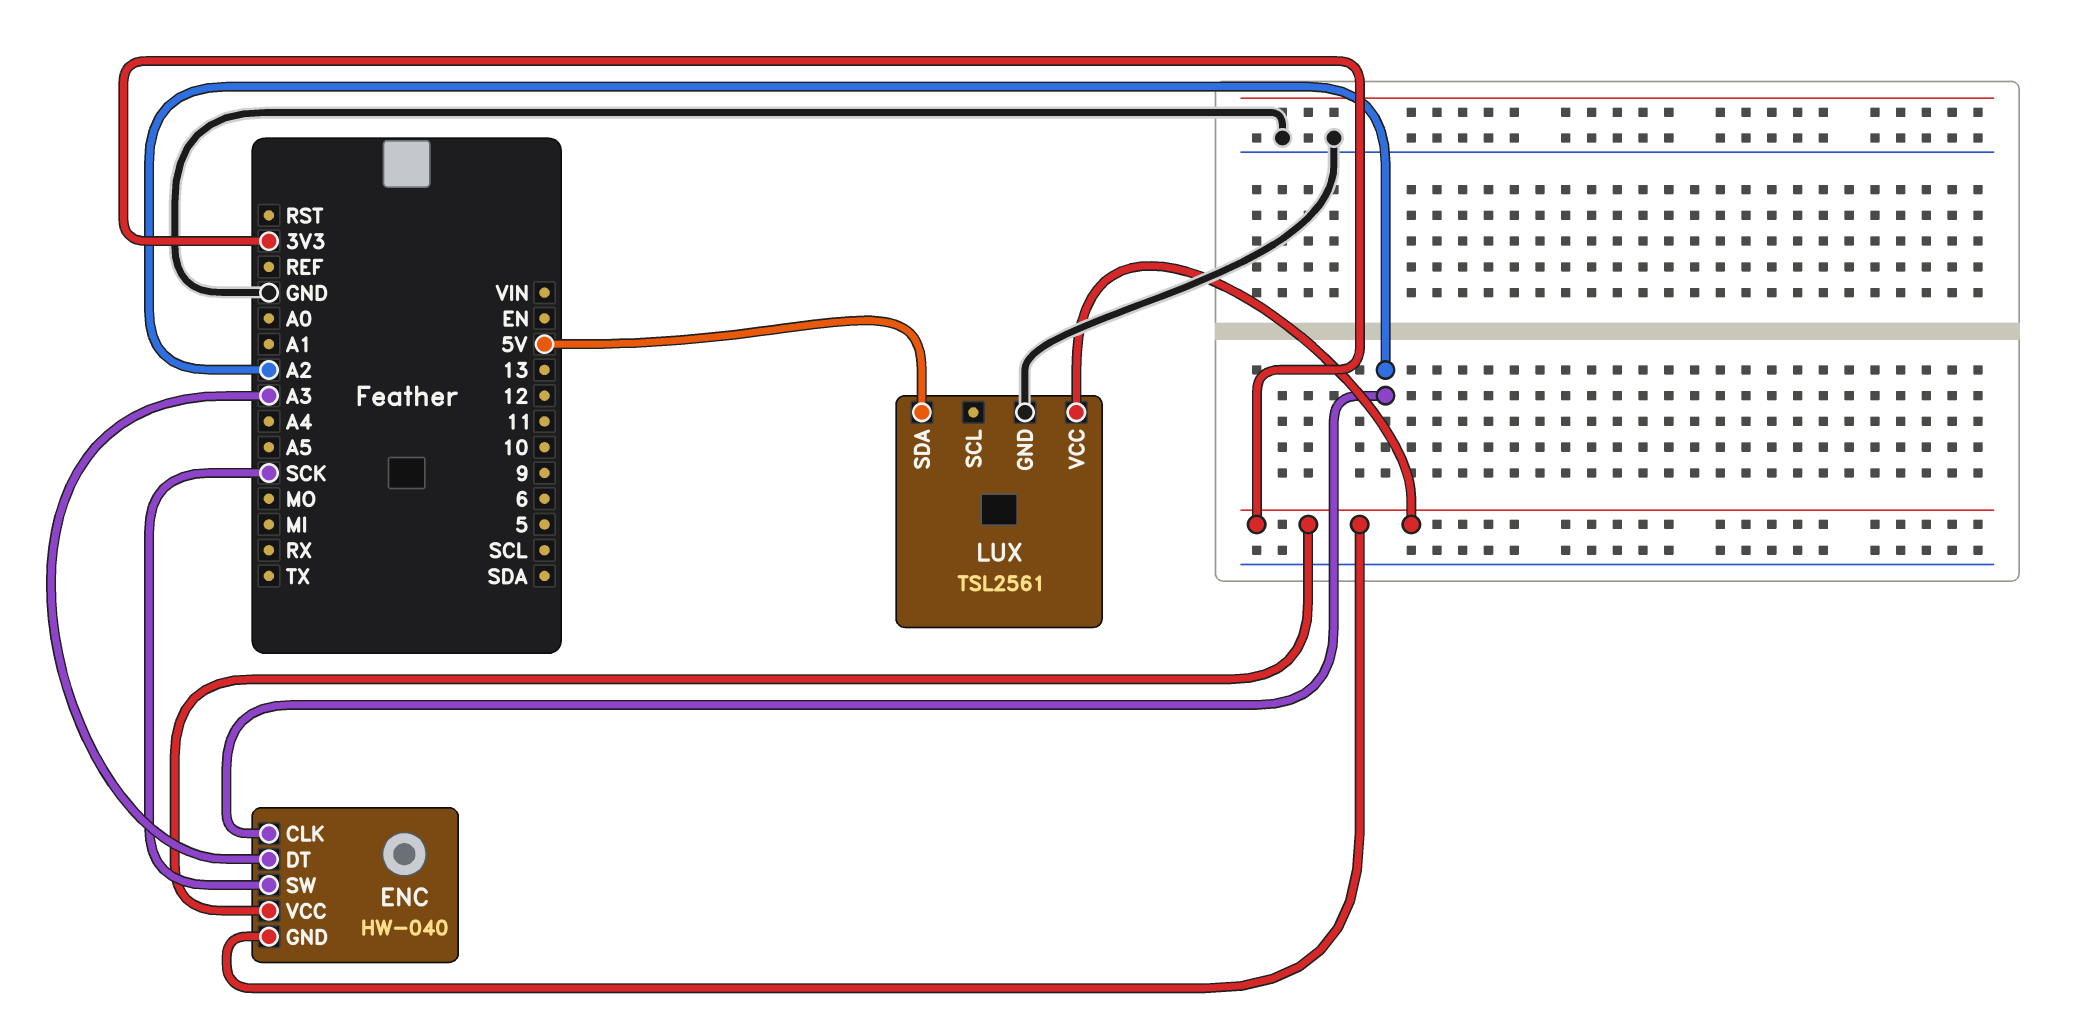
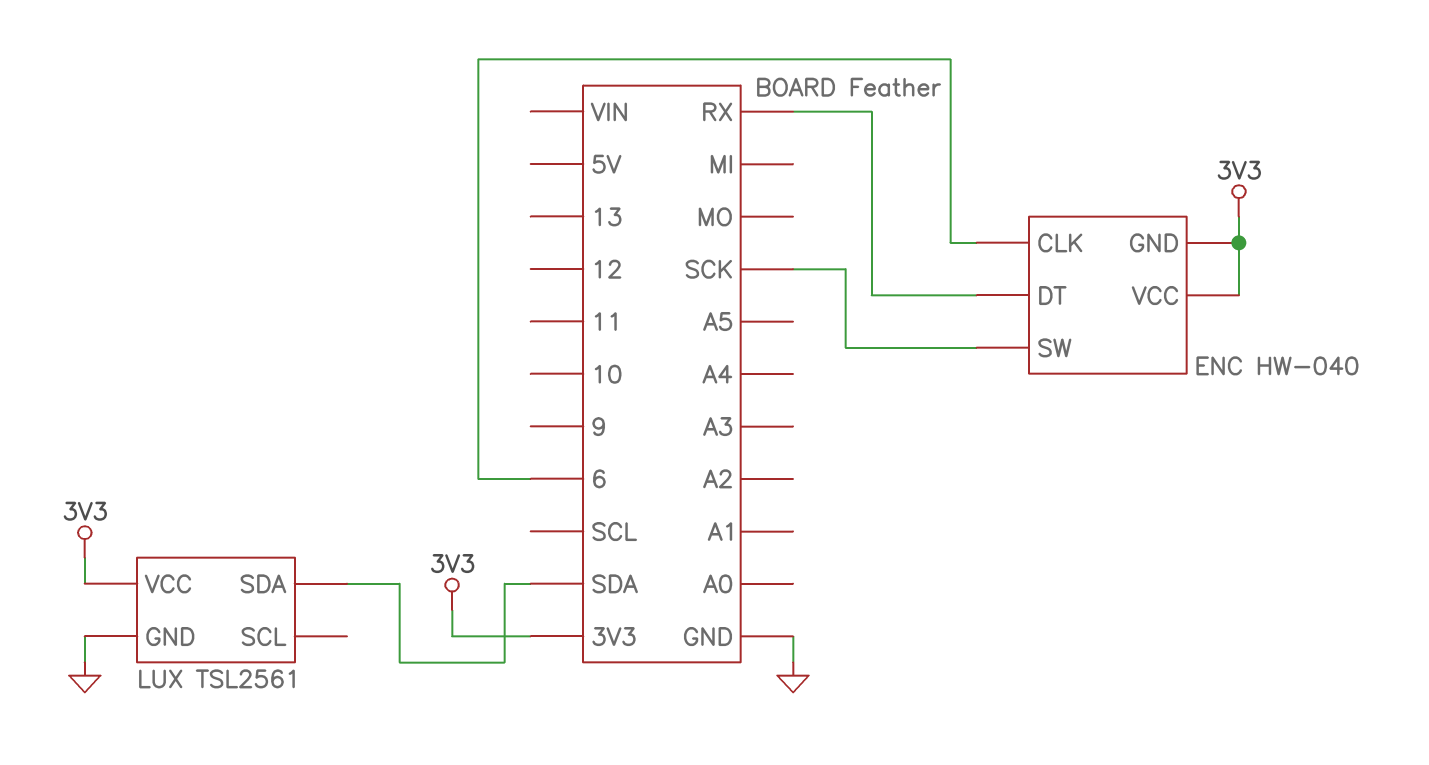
ENC pin CLK: A2 -> 6
ENC pin DT: A3 -> RX
LUX pin SDA: 5V -> SDA

